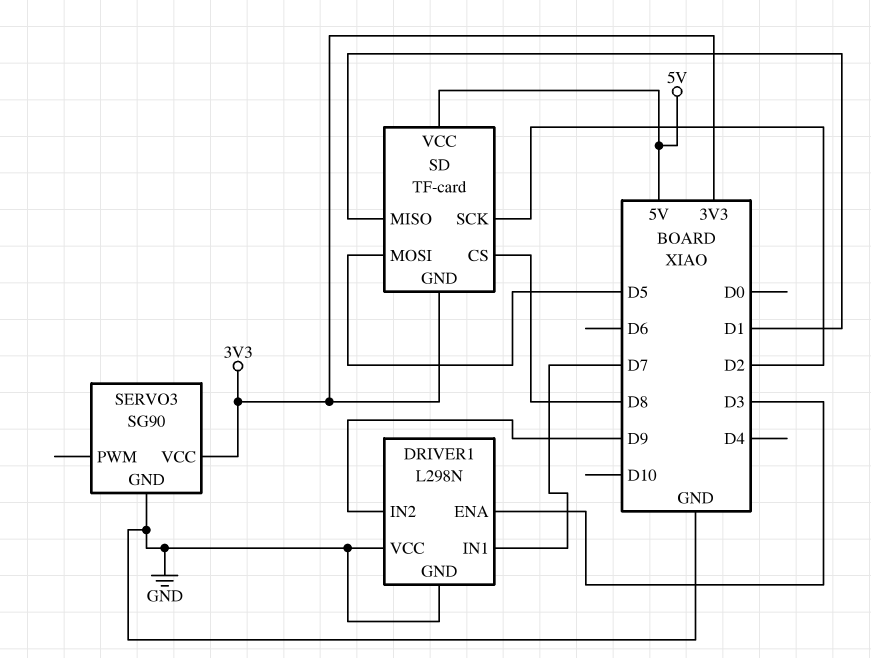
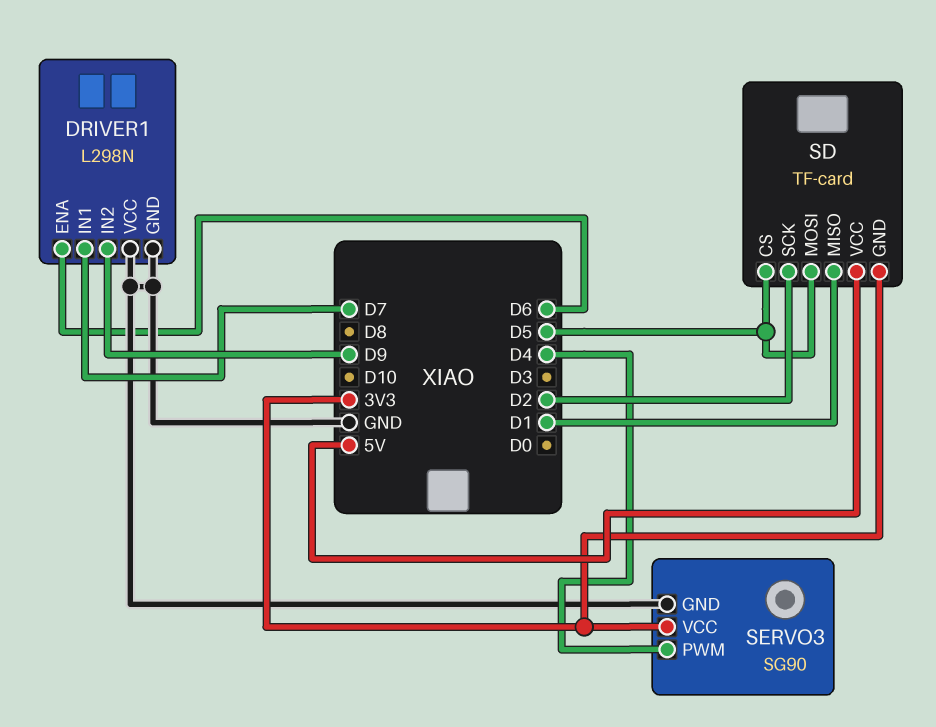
DRIVER1 pin ENA: D3 -> D6
SD pin CS: D8 -> D5
SERVO3 pin PWM: none -> D4

